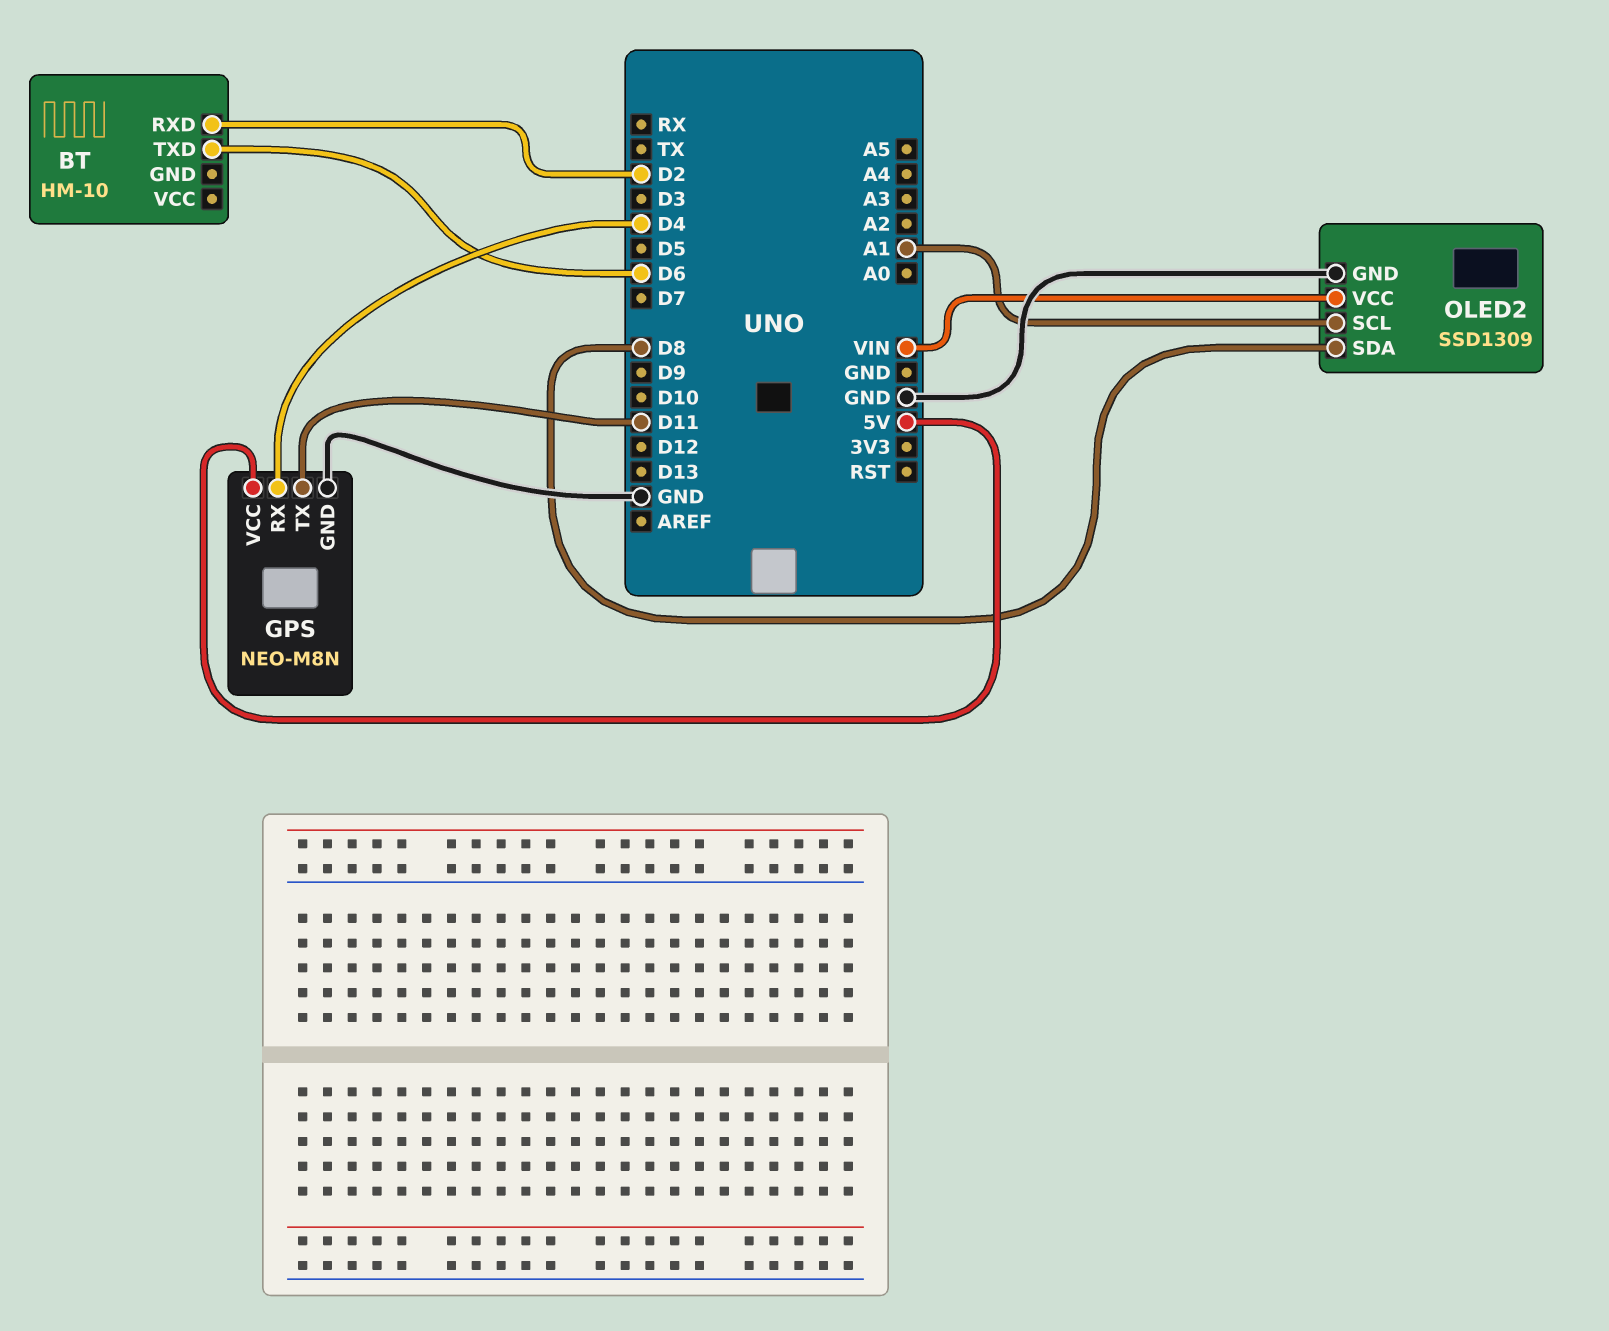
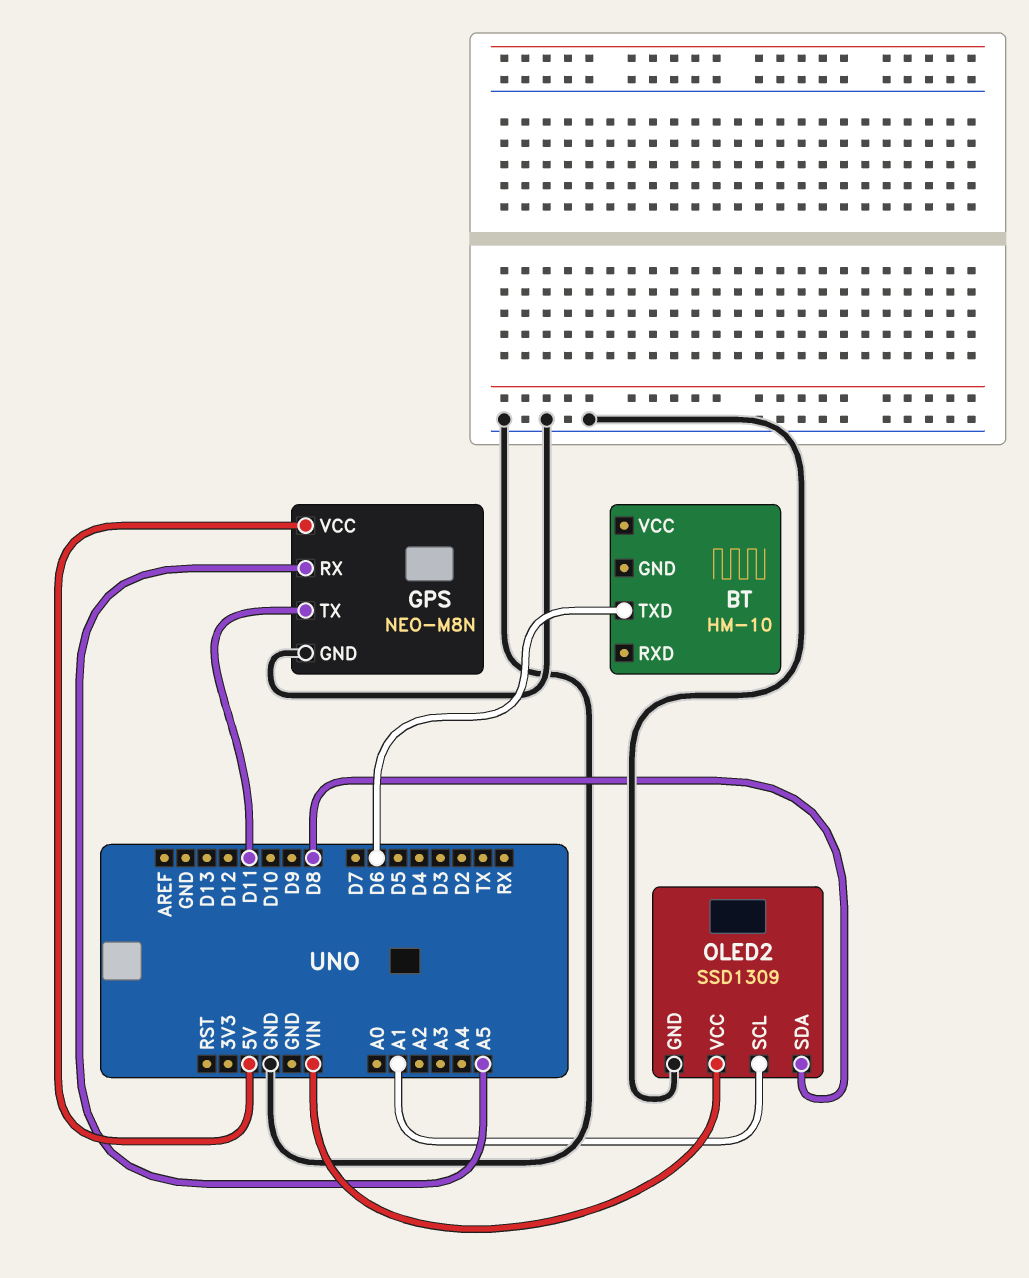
BT pin RXD: D2 -> none
GPS pin RX: D4 -> A5

